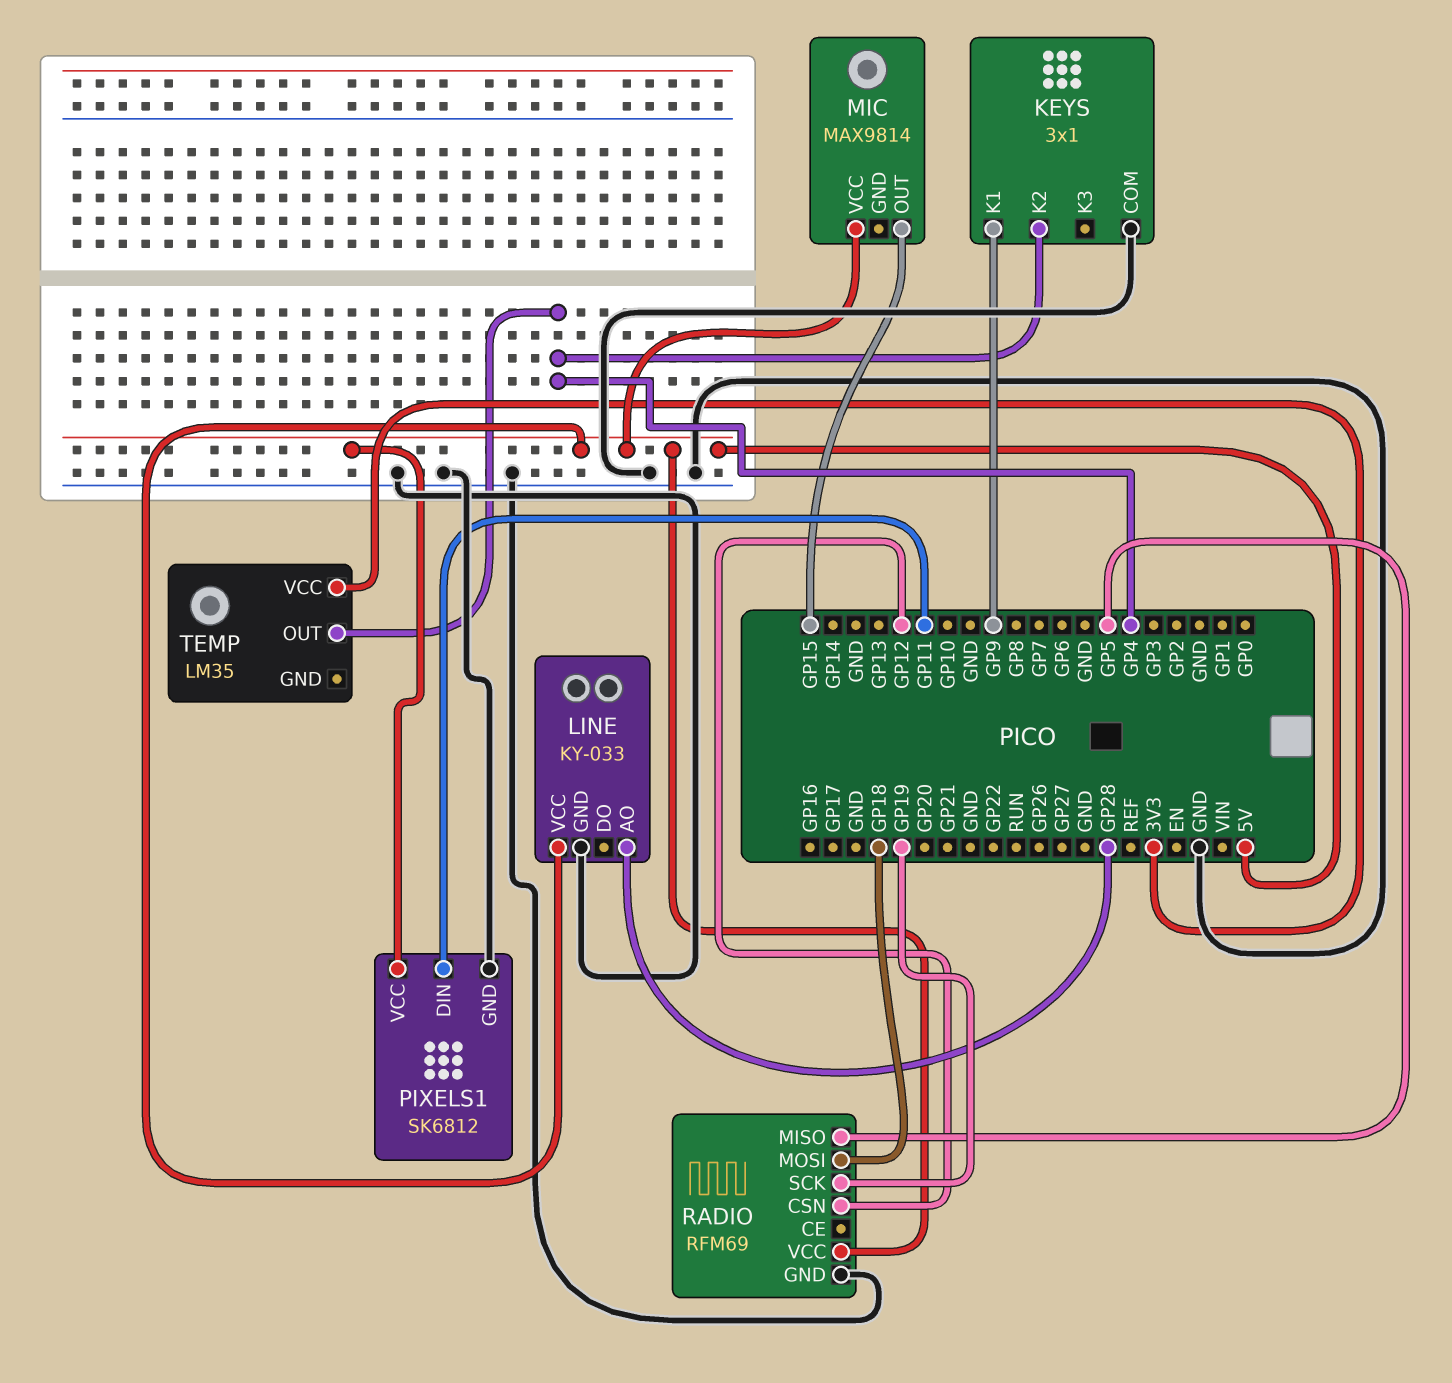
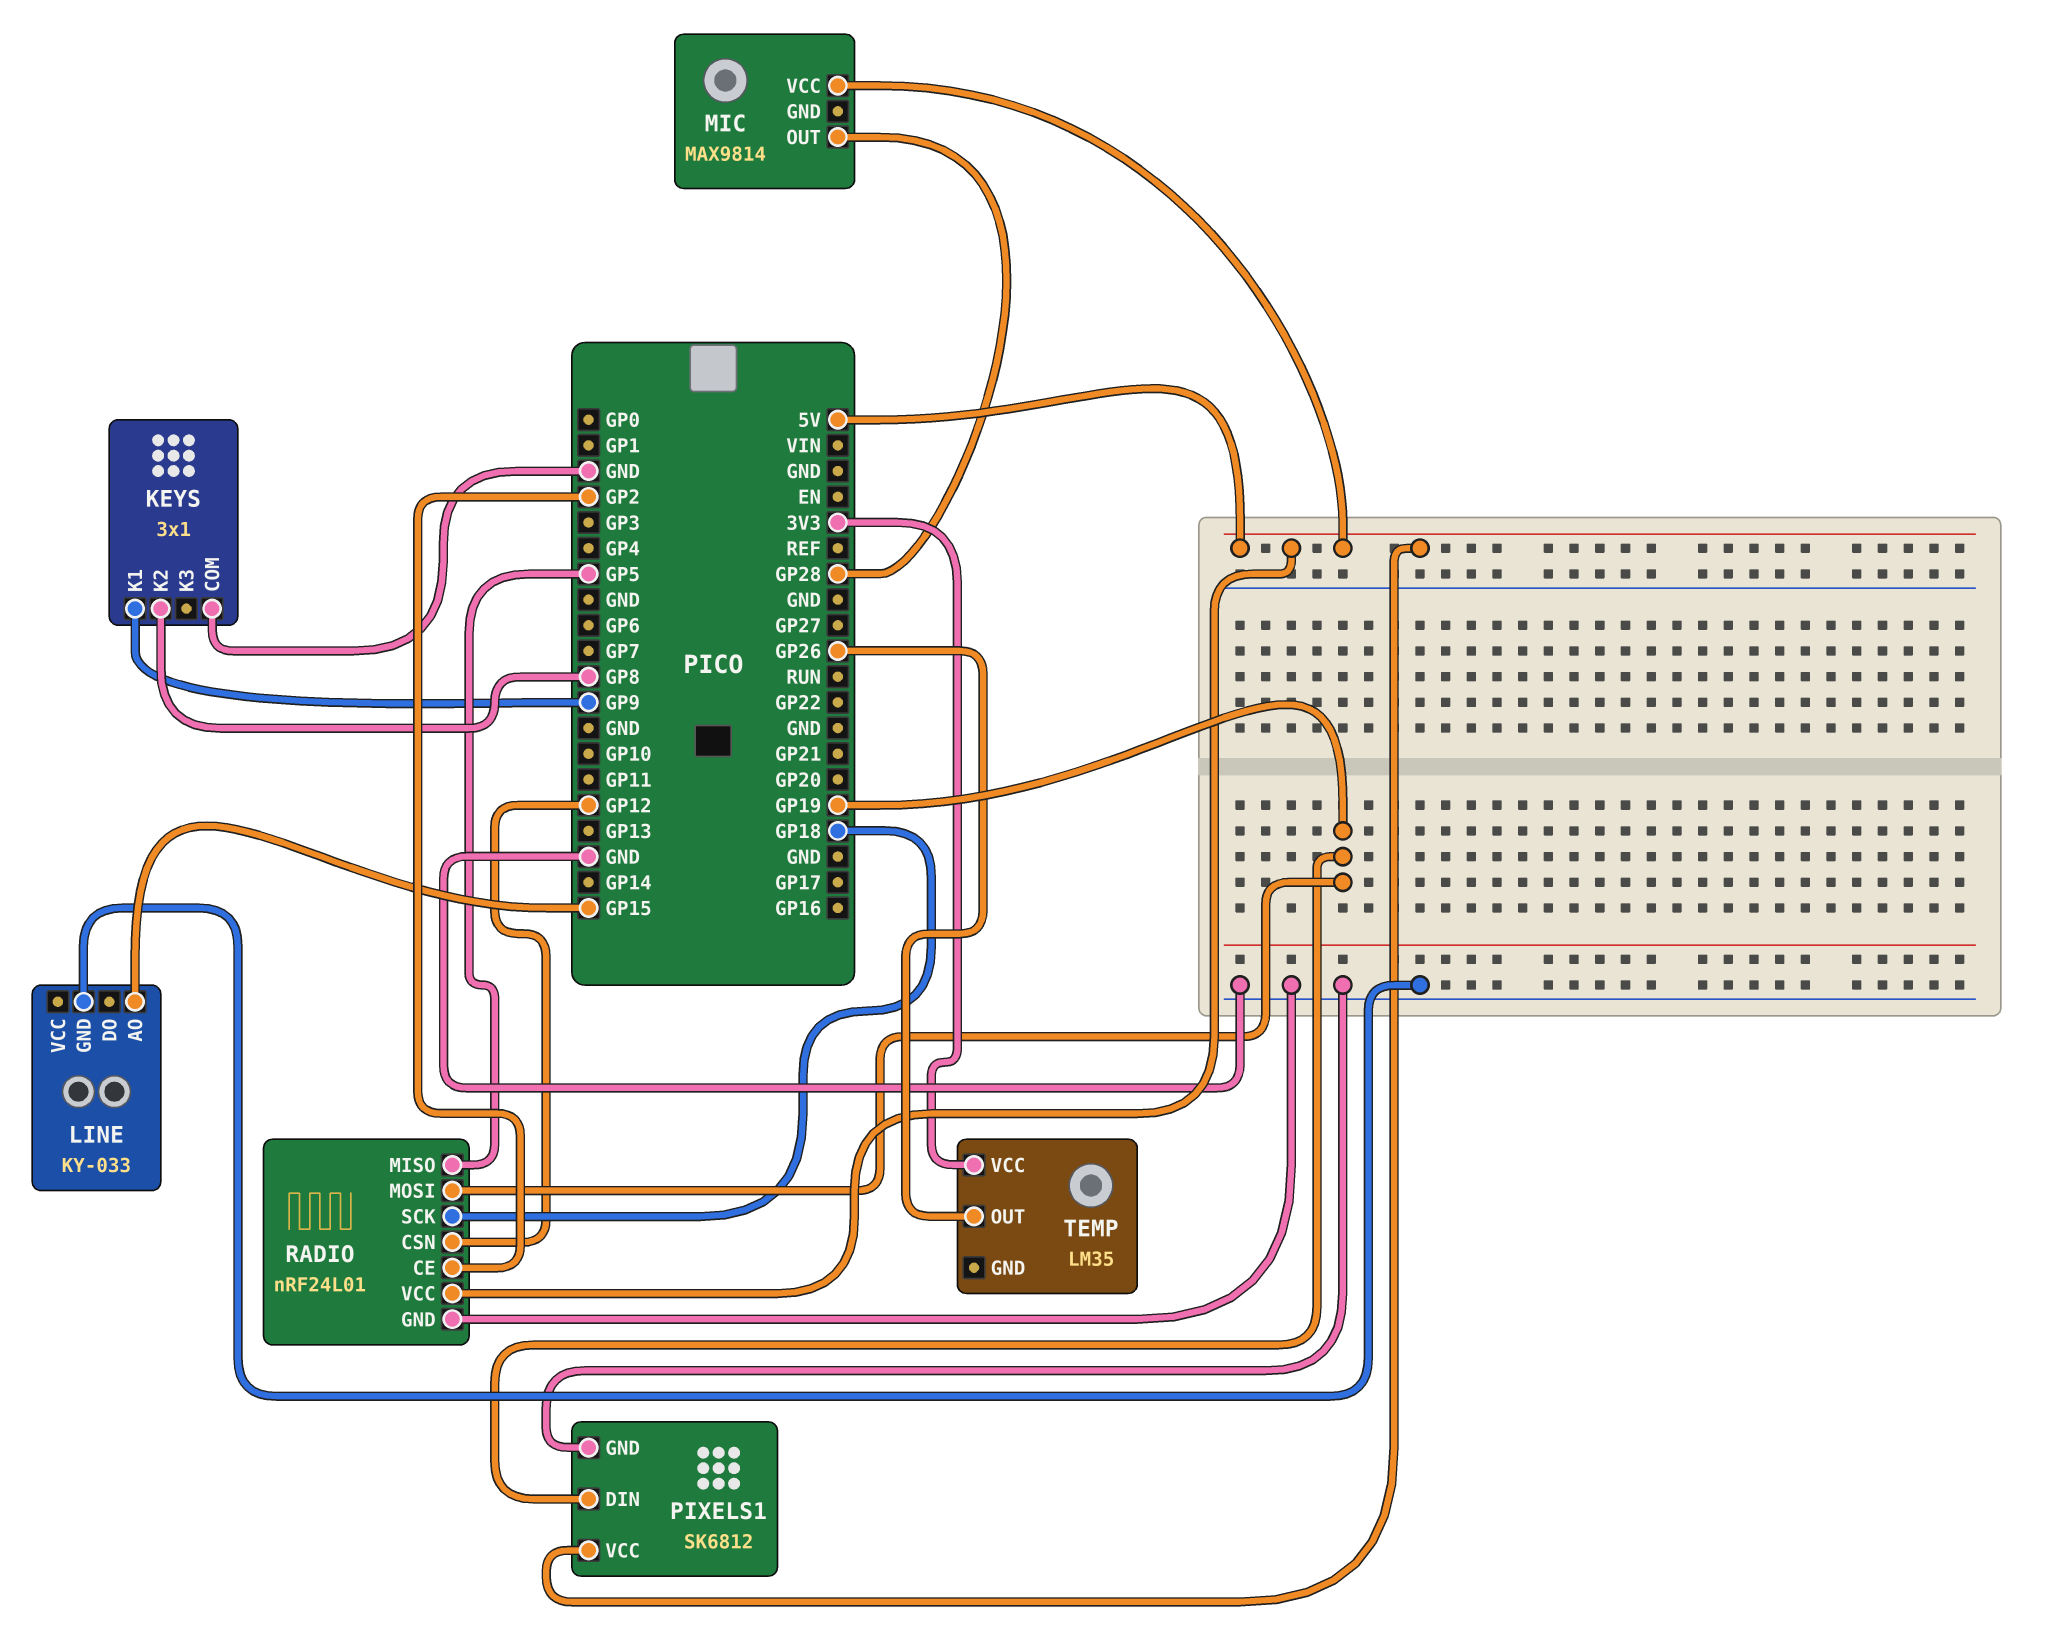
KEYS pin K2: GP4 -> GP8
LINE pin AO: GP28 -> GP15
LINE pin VCC: 5V -> none
MIC pin OUT: GP15 -> GP28
PIXELS1 pin DIN: GP11 -> GP19
RADIO: RFM69 -> nRF24L01
RADIO pin CE: none -> GP2
RADIO pin MOSI: GP18 -> GP19
RADIO pin SCK: GP19 -> GP18
TEMP pin OUT: GP4 -> GP26

